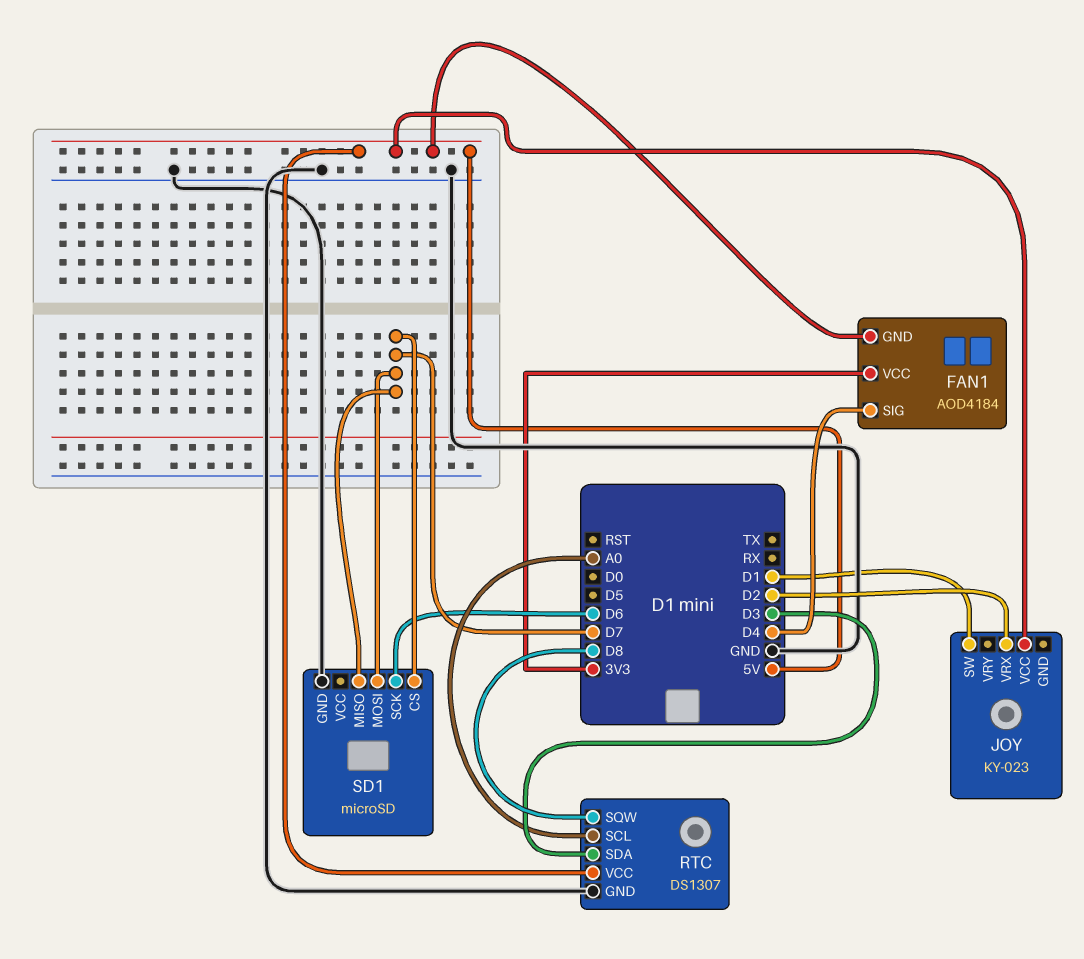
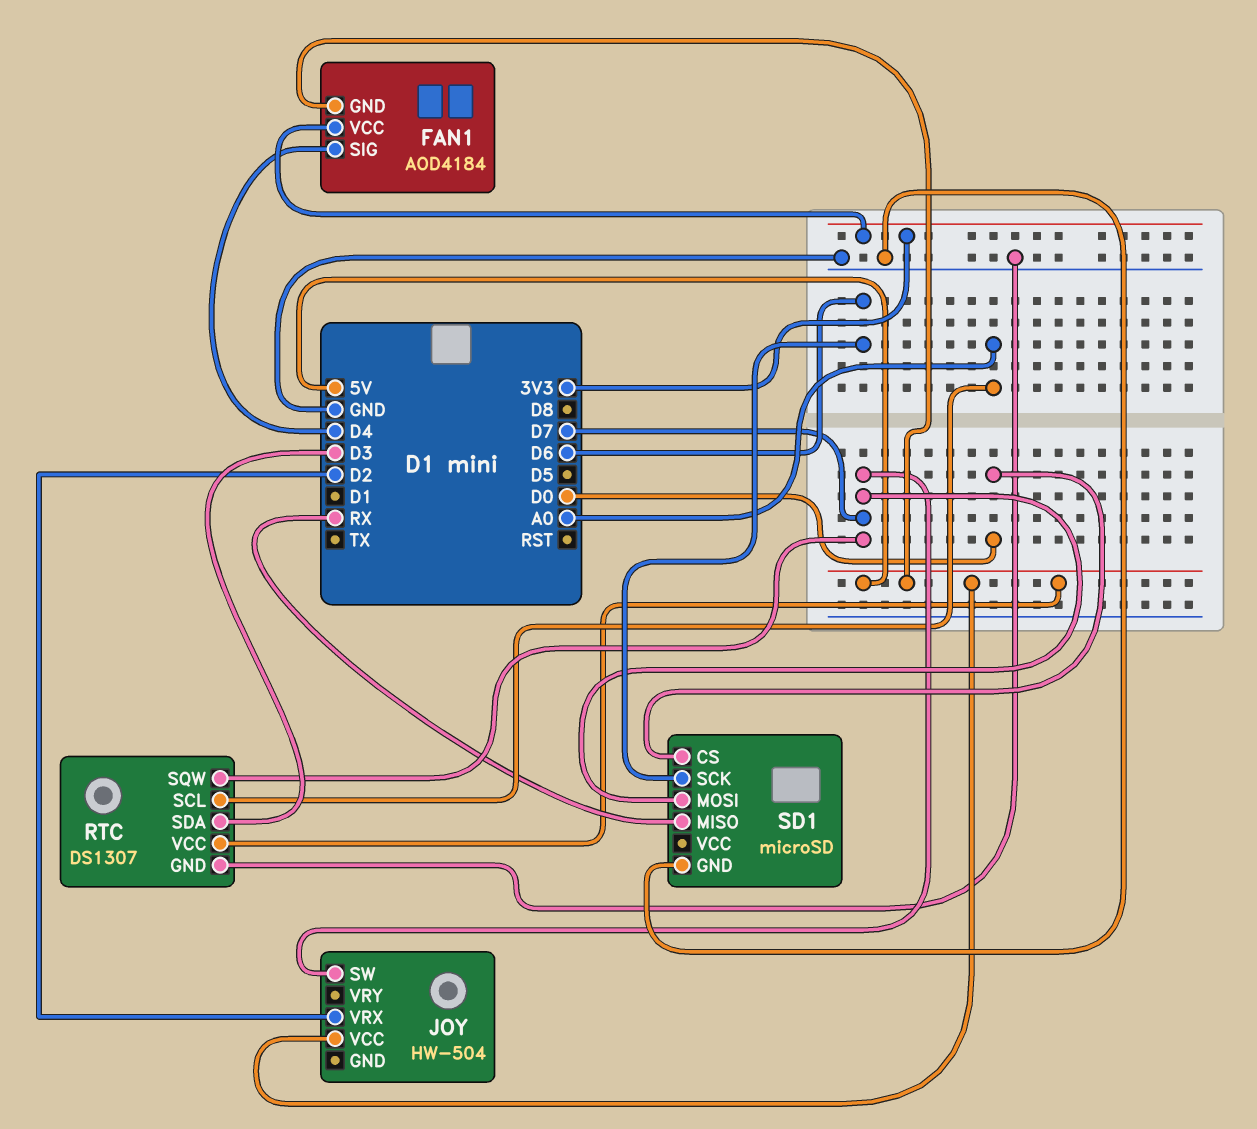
JOY: KY-023 -> HW-504
JOY pin SW: D1 -> D7
RTC pin SQW: D8 -> D7
SD1 pin CS: D7 -> D0
SD1 pin MISO: D7 -> RX

